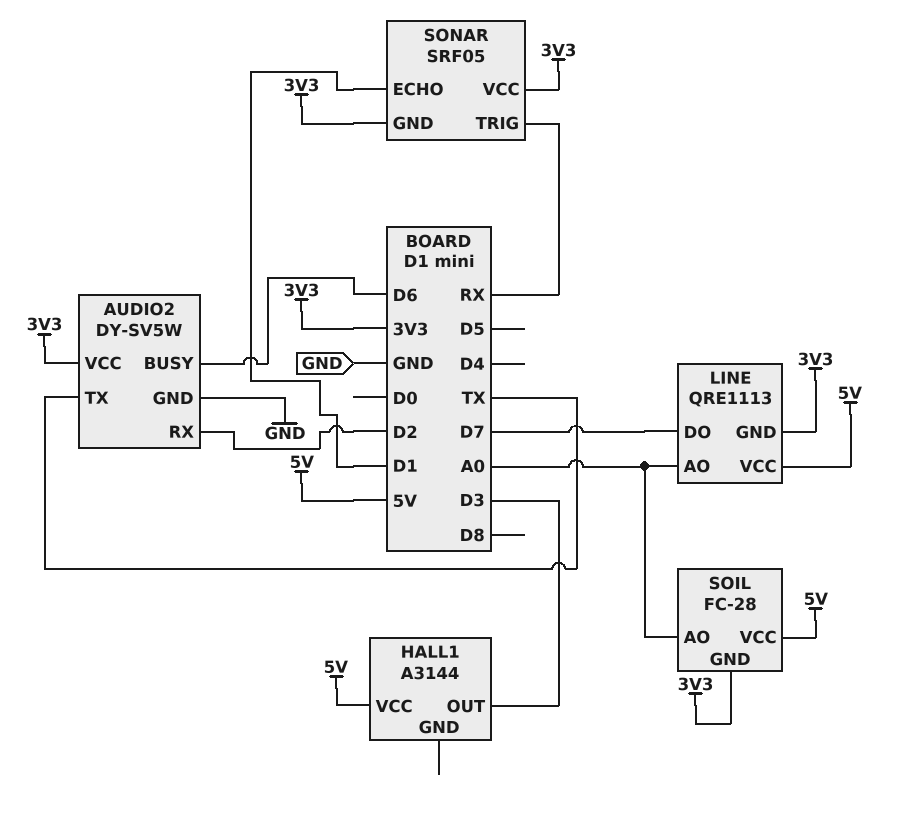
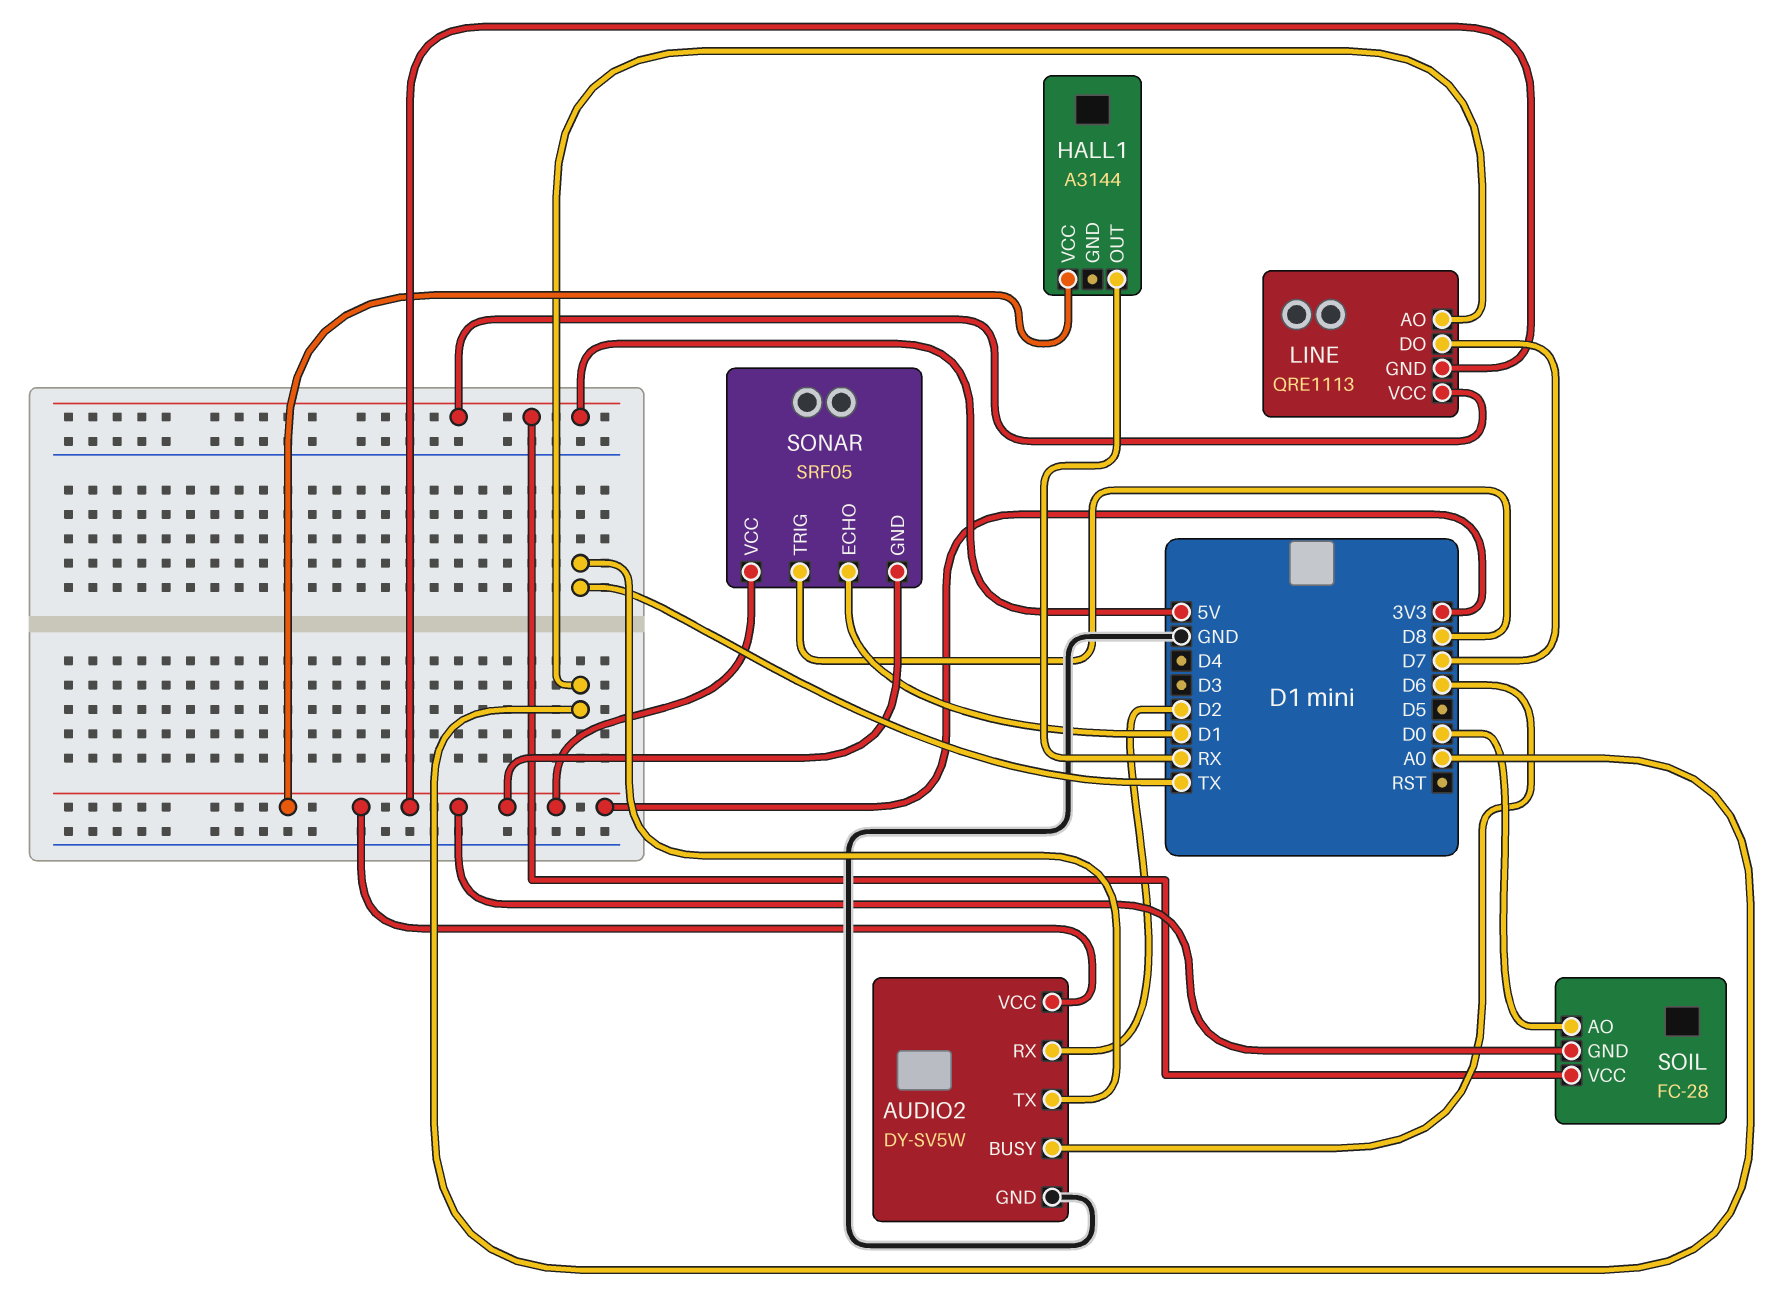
HALL1 pin OUT: D3 -> RX
HALL1 pin VCC: 5V -> 3V3
SOIL pin AO: A0 -> D0
SONAR pin TRIG: RX -> D8

